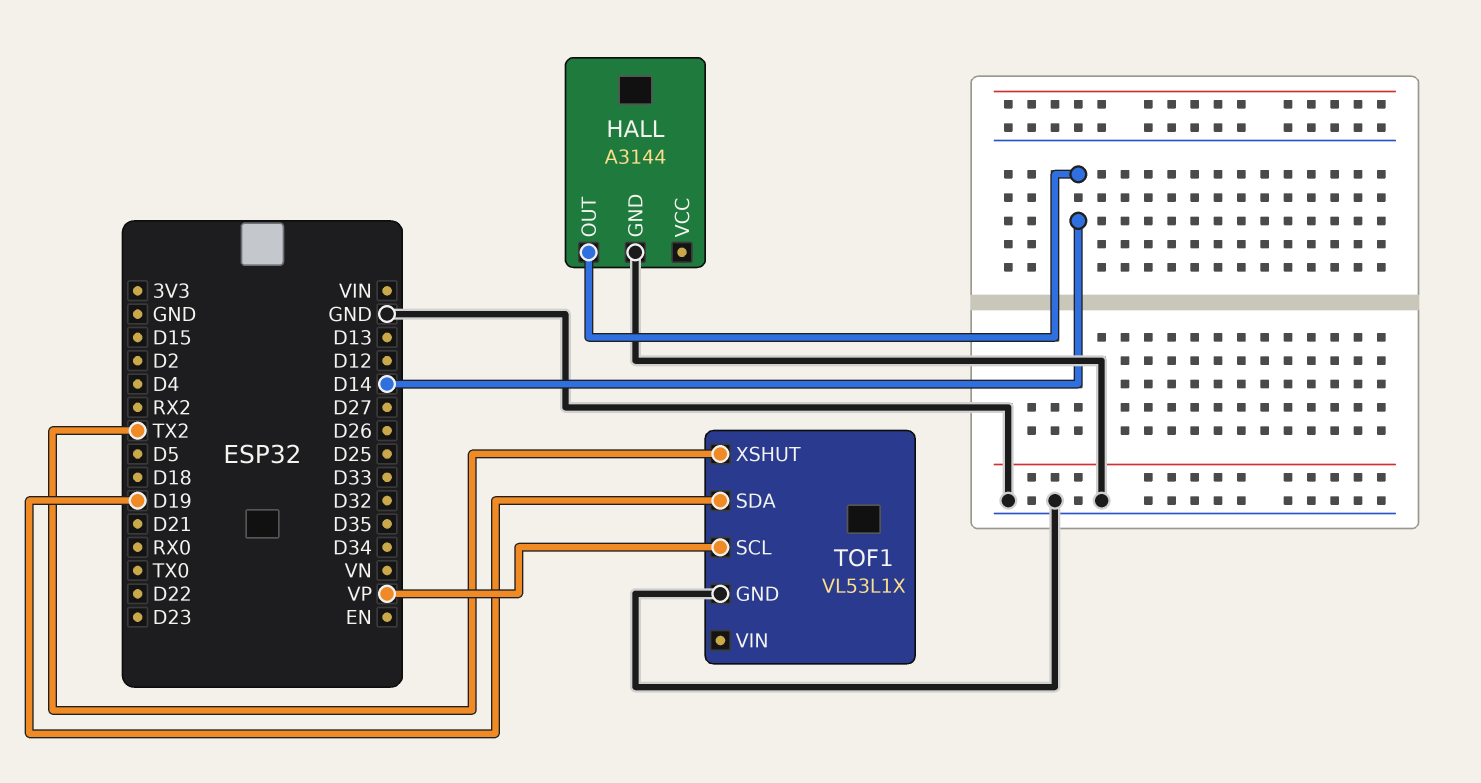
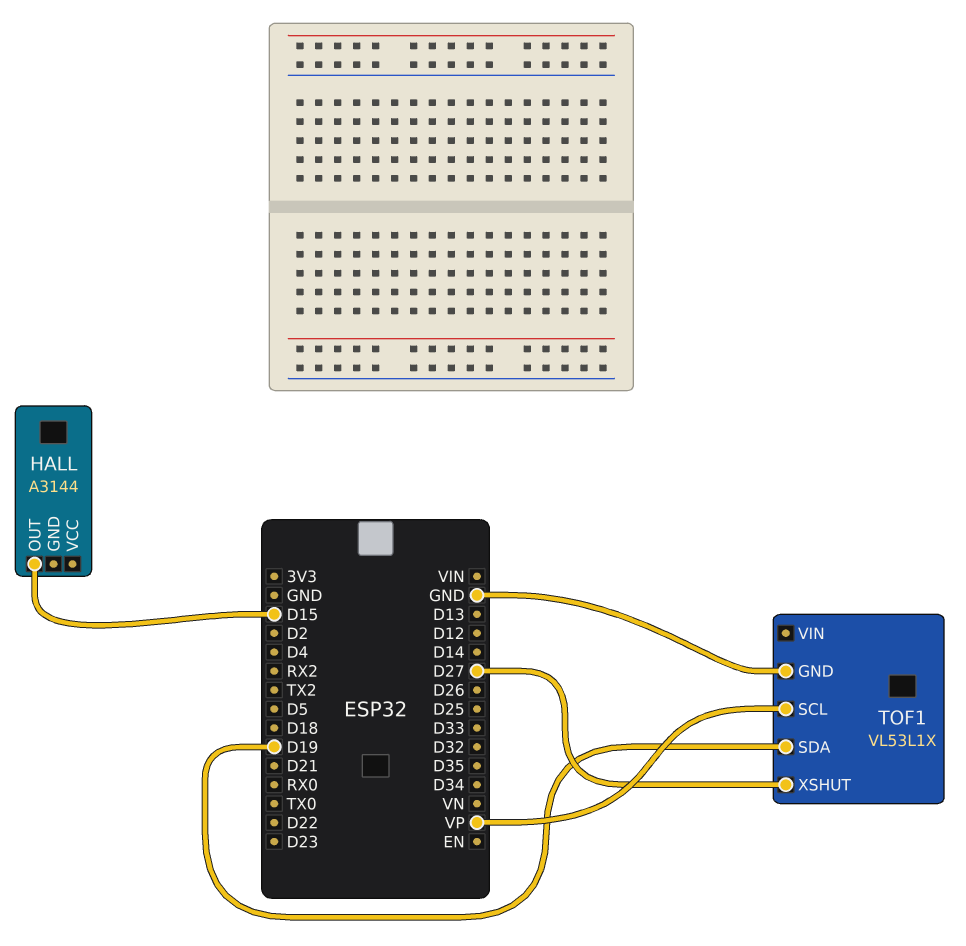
HALL pin GND: GND -> none
HALL pin OUT: D14 -> D15
TOF1 pin XSHUT: TX2 -> D27

